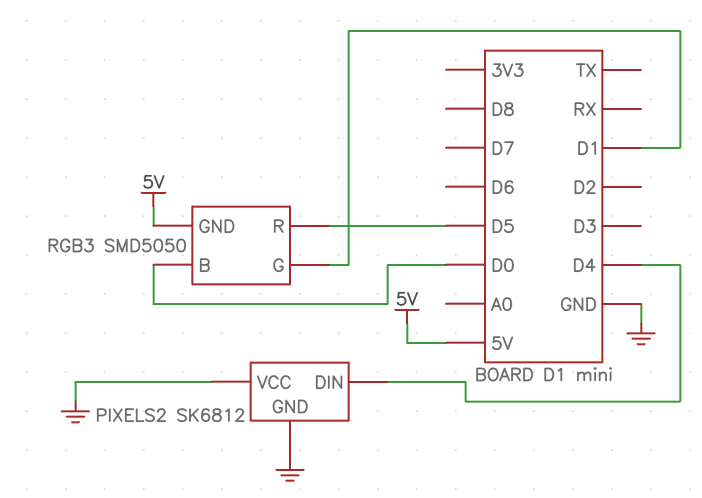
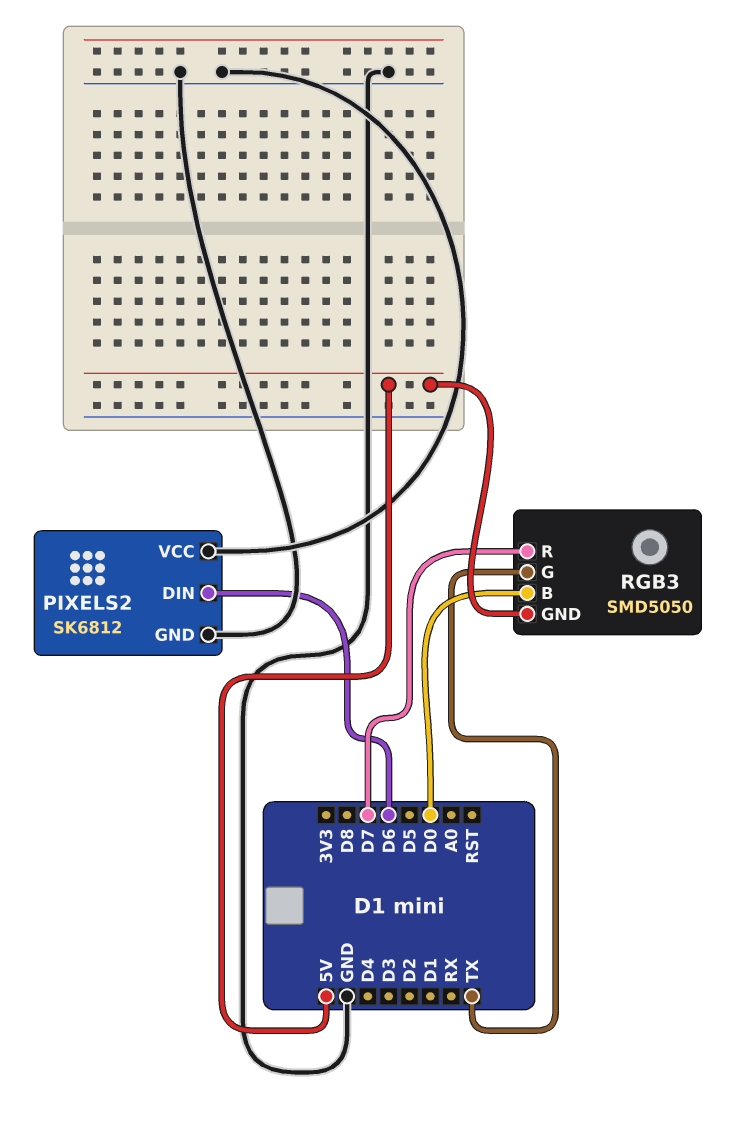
PIXELS2 pin DIN: D4 -> D6
RGB3 pin G: D1 -> TX
RGB3 pin R: D5 -> D7

